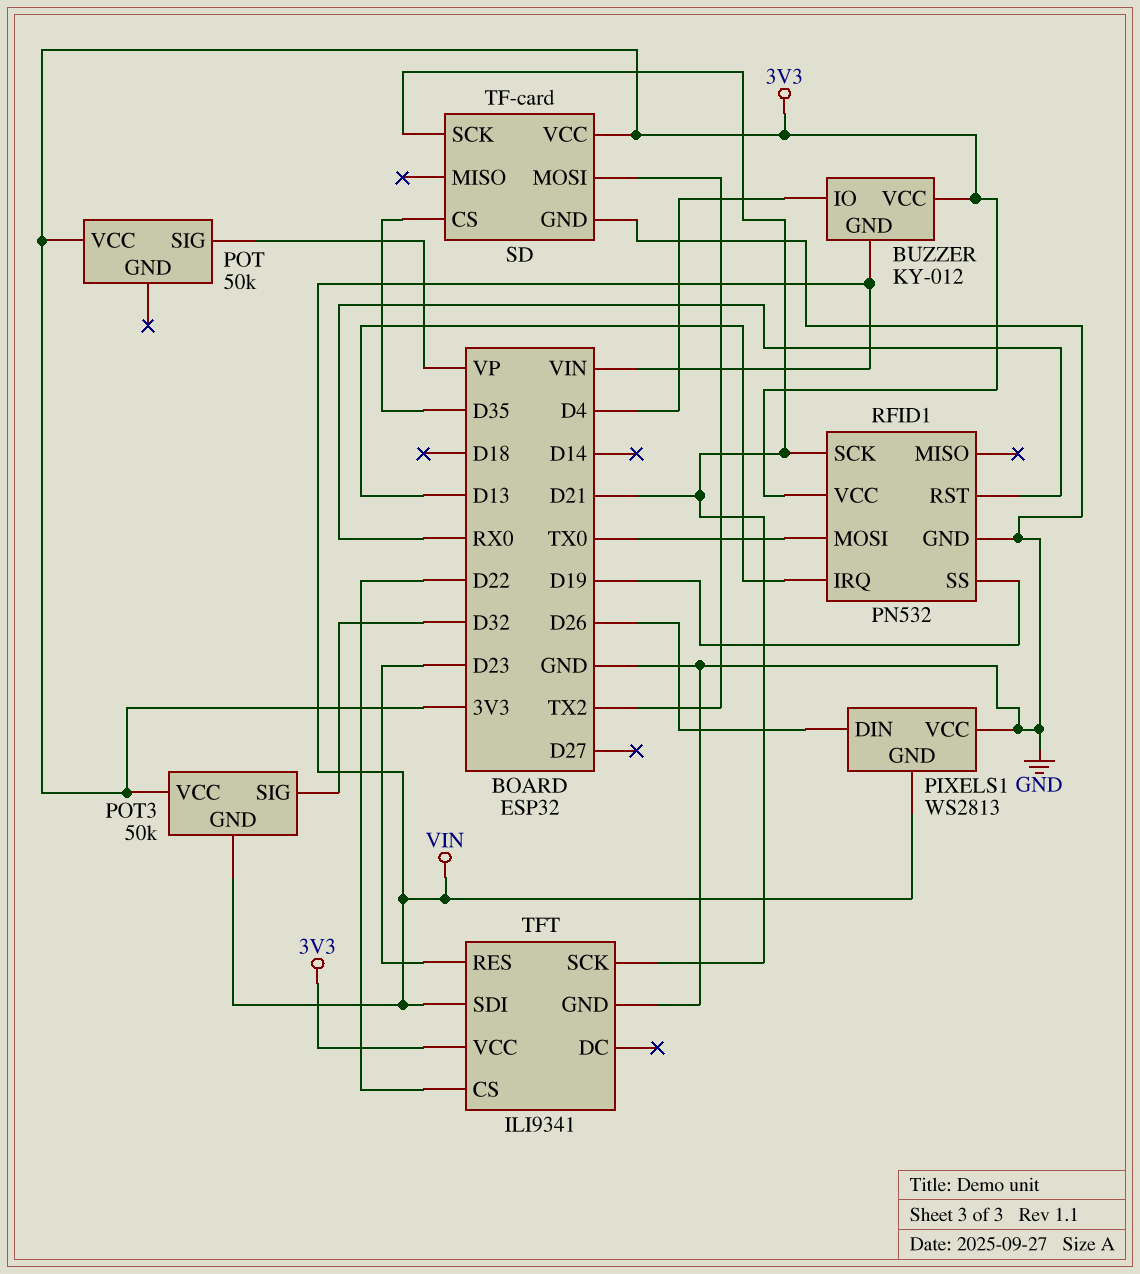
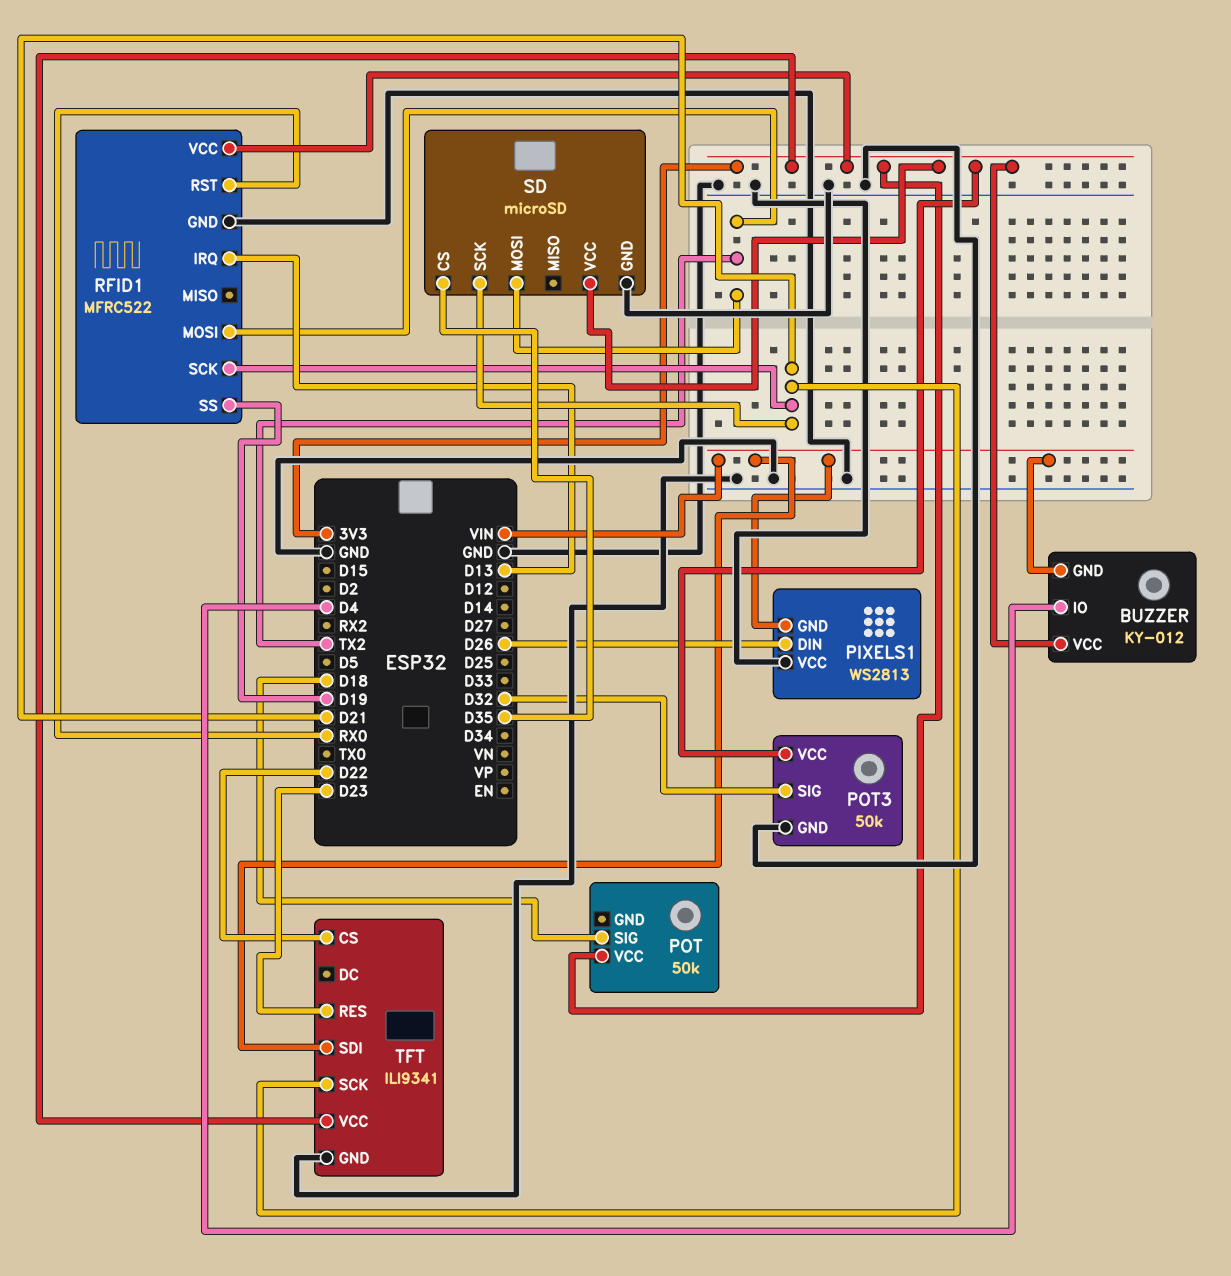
POT pin SIG: VP -> D18
POT3 pin GND: VIN -> GND
RFID1: PN532 -> MFRC522
RFID1 pin MOSI: TX0 -> TX2
SD: TF-card -> microSD

